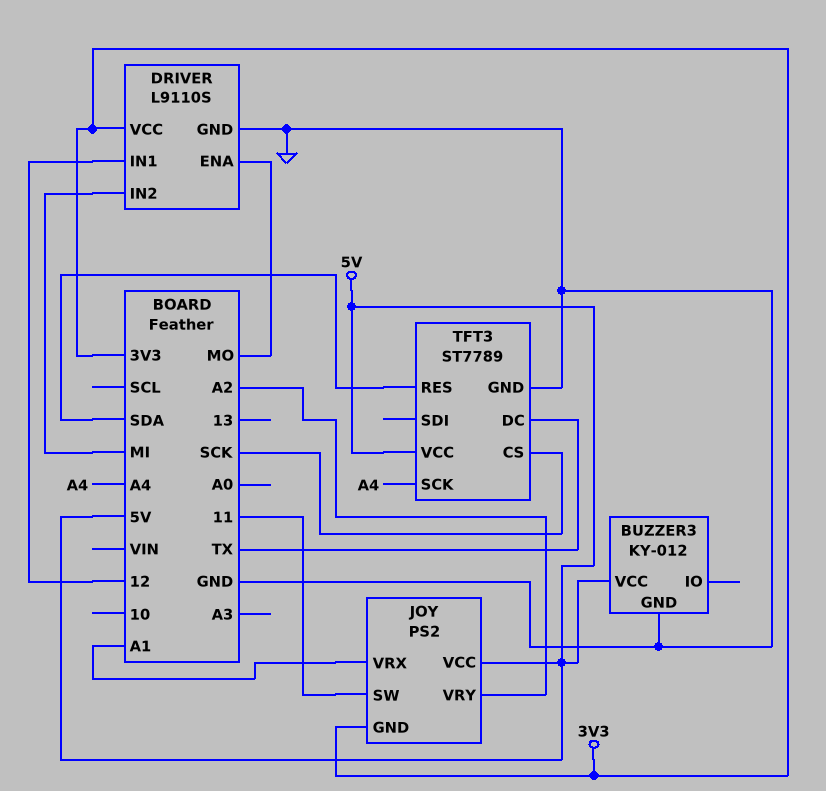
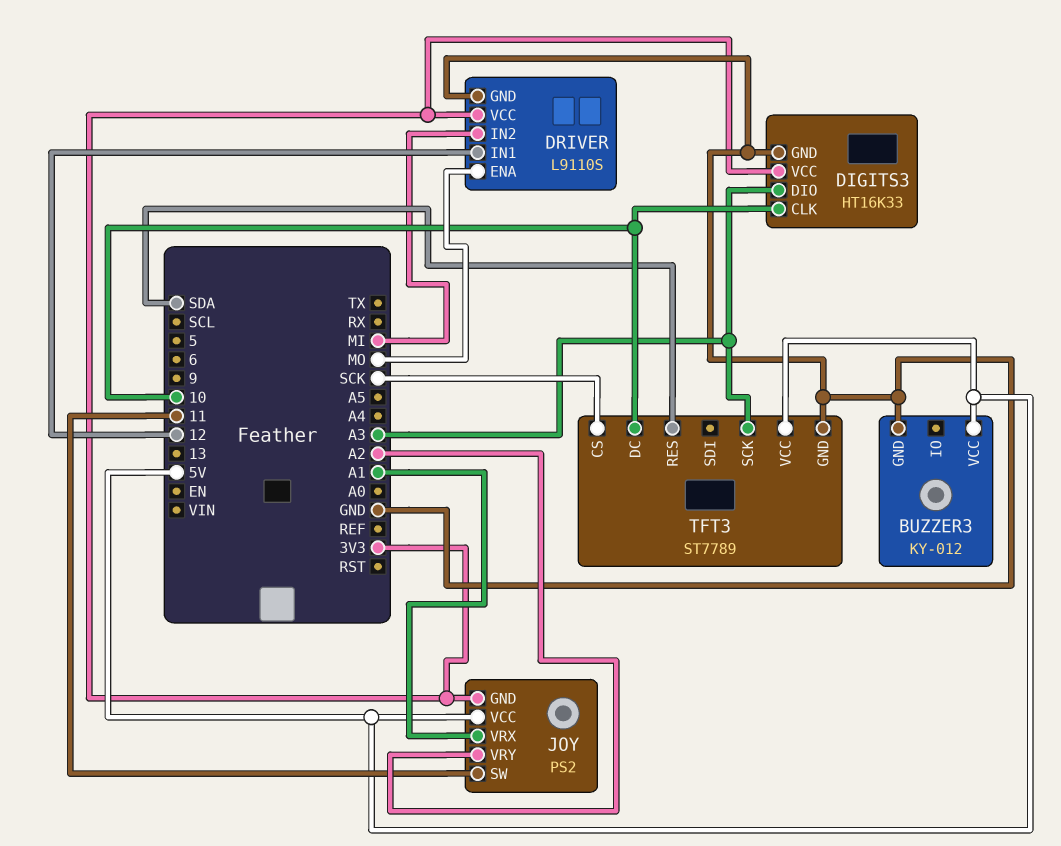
DIGITS3: none -> HT16K33
DIGITS3 pin CLK: none -> 10
DIGITS3 pin DIO: none -> A3
DIGITS3 pin GND: none -> GND
DIGITS3 pin VCC: none -> 3V3
TFT3 pin DC: TX -> 10
TFT3 pin SCK: A4 -> A3

